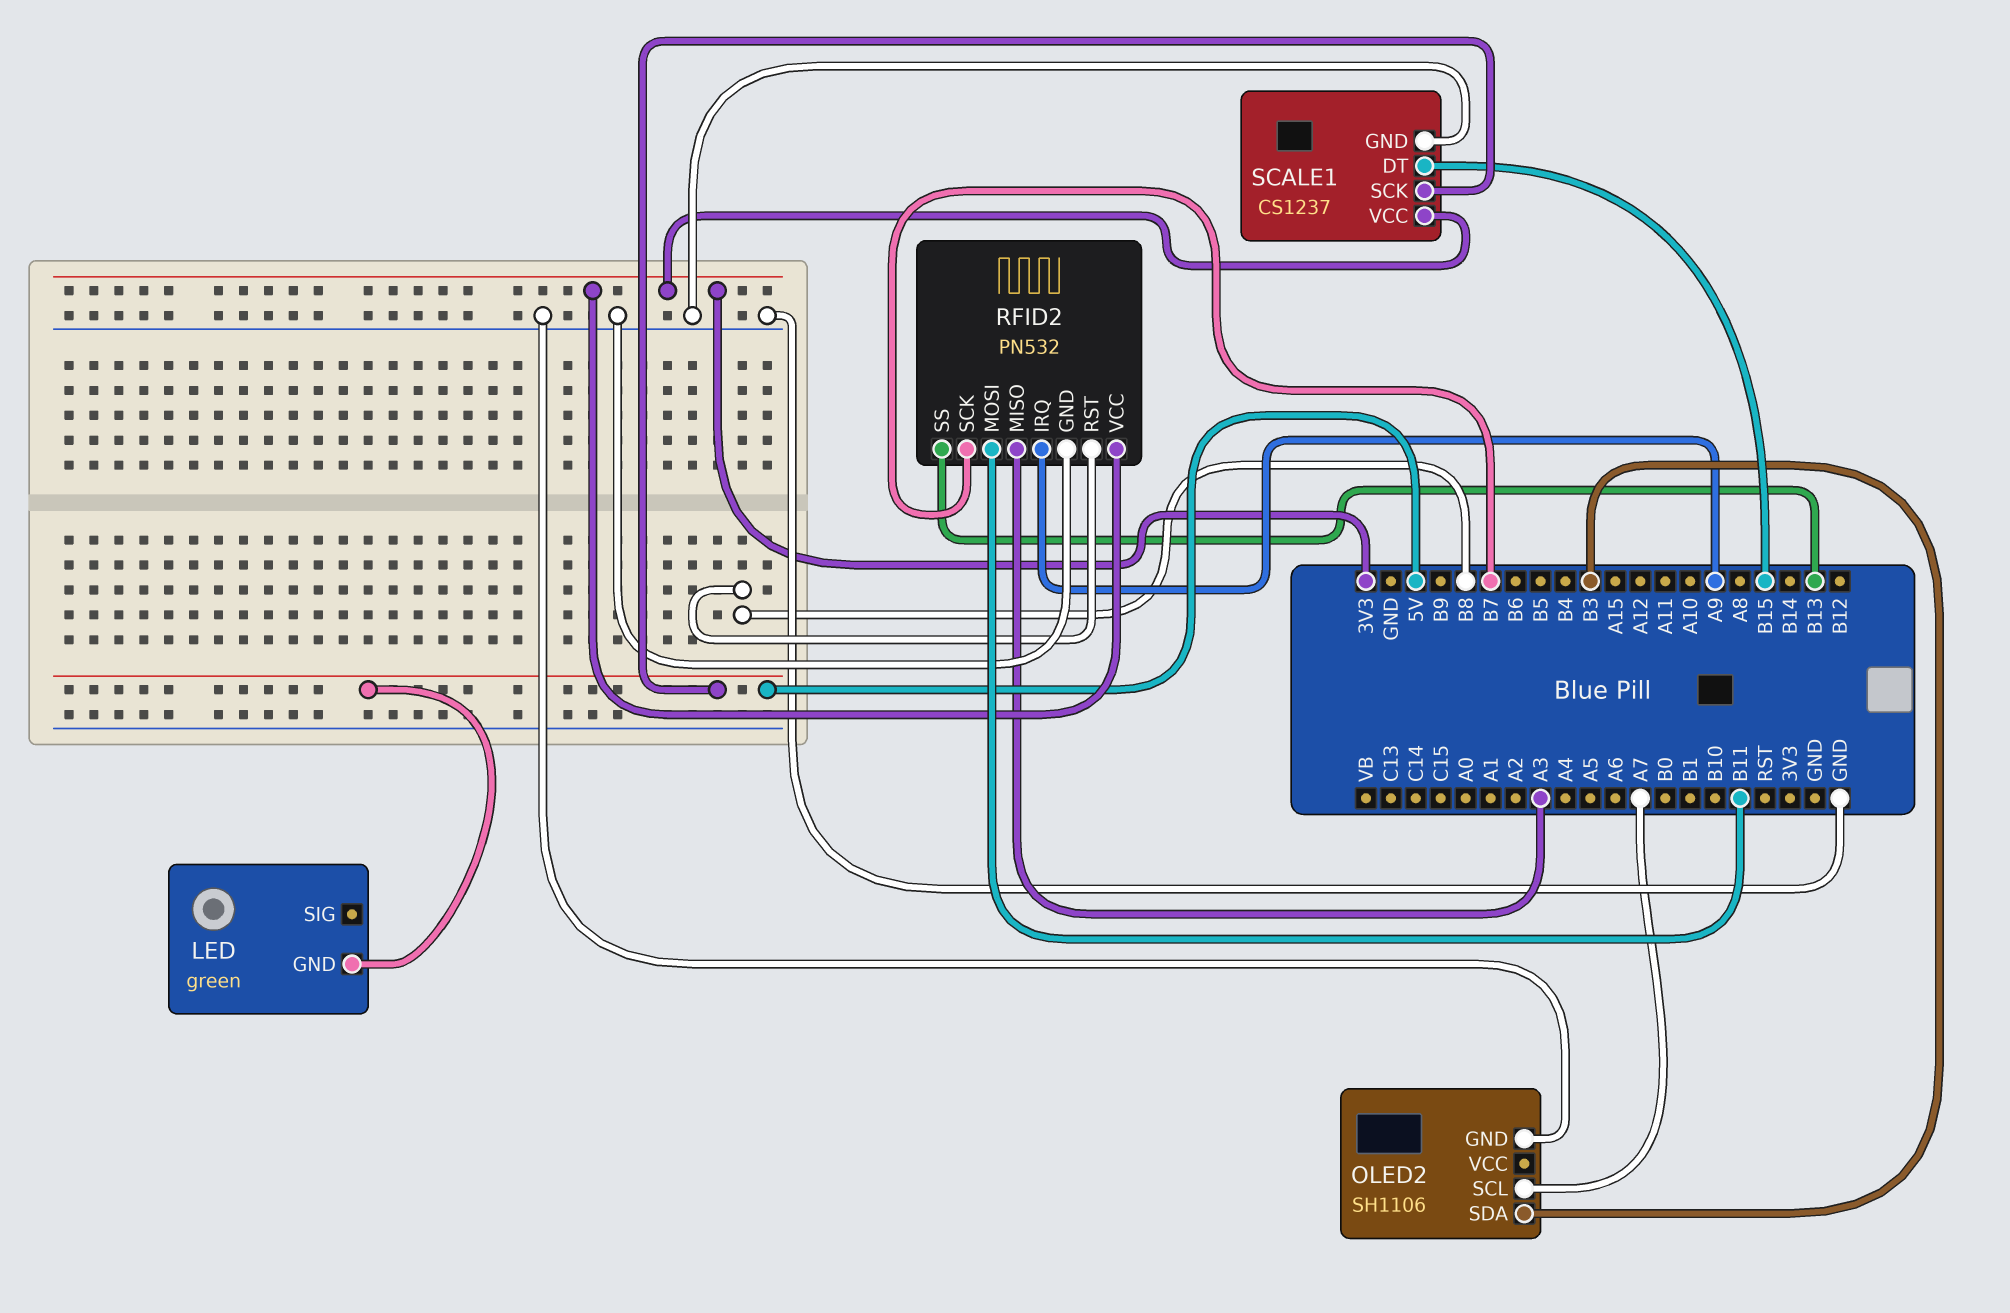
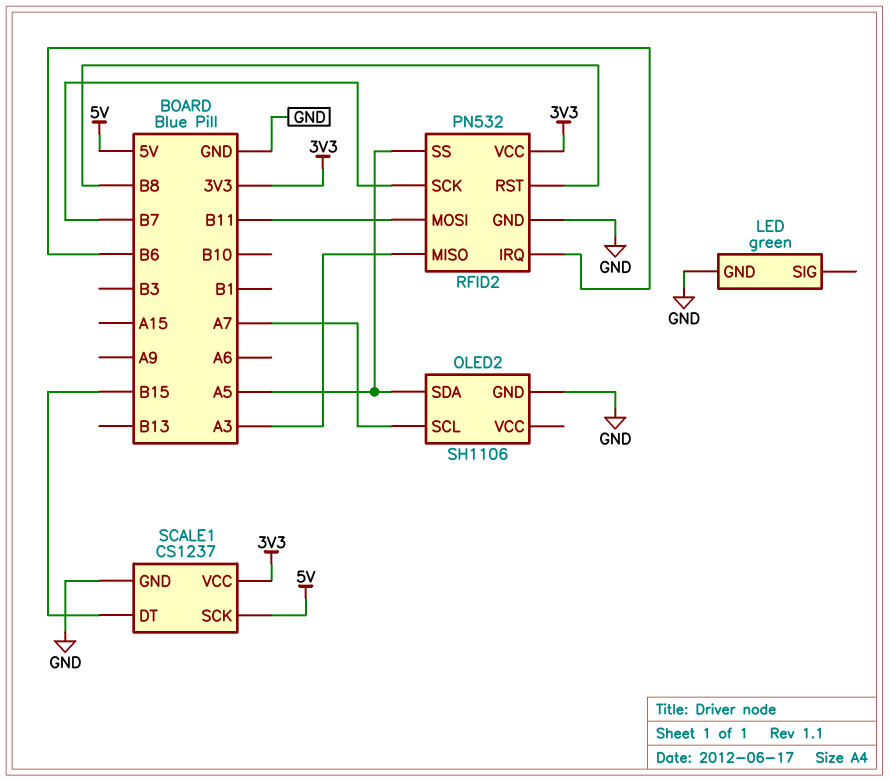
LED pin GND: 5V -> GND
OLED2 pin SDA: B3 -> A5
RFID2 pin IRQ: A9 -> B6
RFID2 pin SS: B13 -> A5

